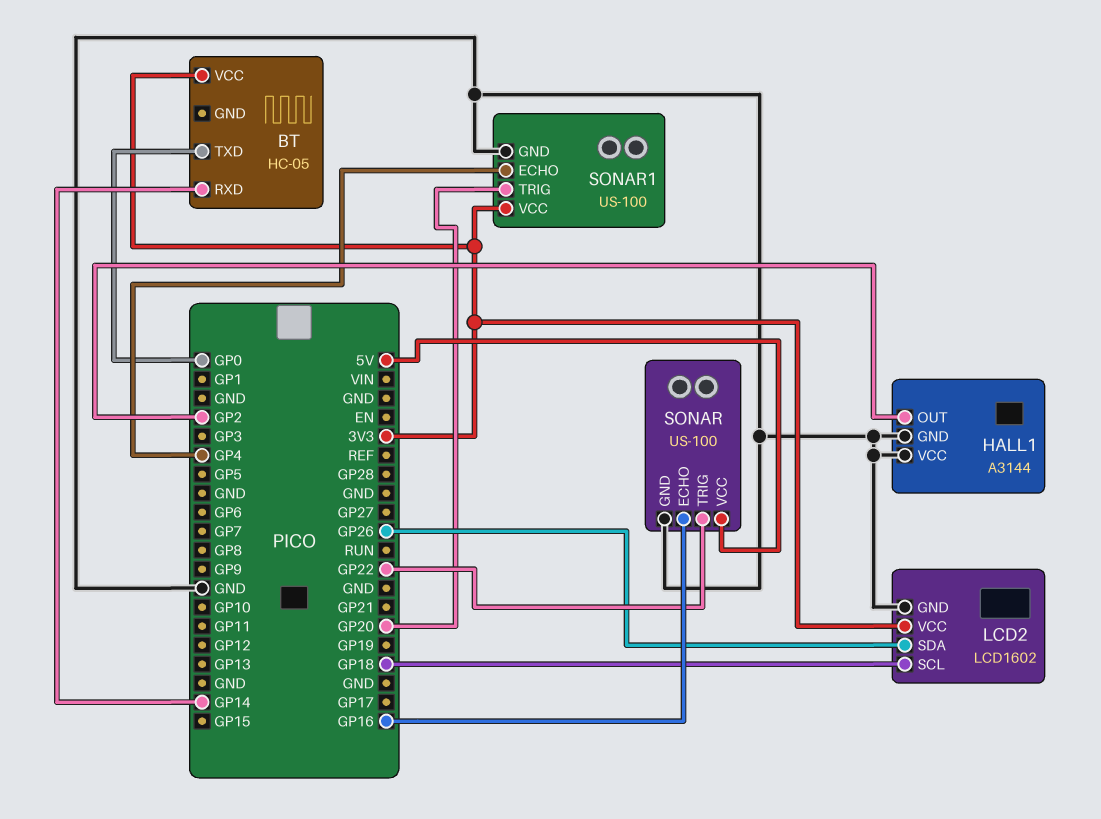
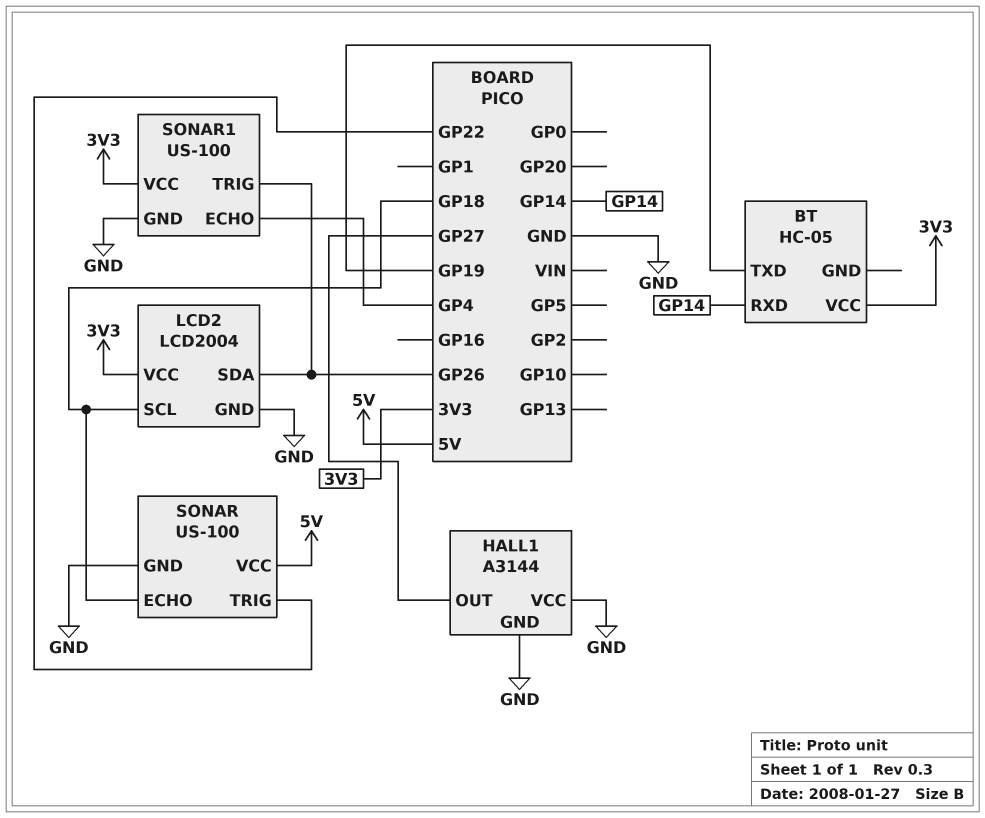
BT pin TXD: GP0 -> GP19
HALL1 pin OUT: GP2 -> GP27
LCD2: LCD1602 -> LCD2004
SONAR pin ECHO: GP16 -> GP18
SONAR1 pin TRIG: GP20 -> GP26

